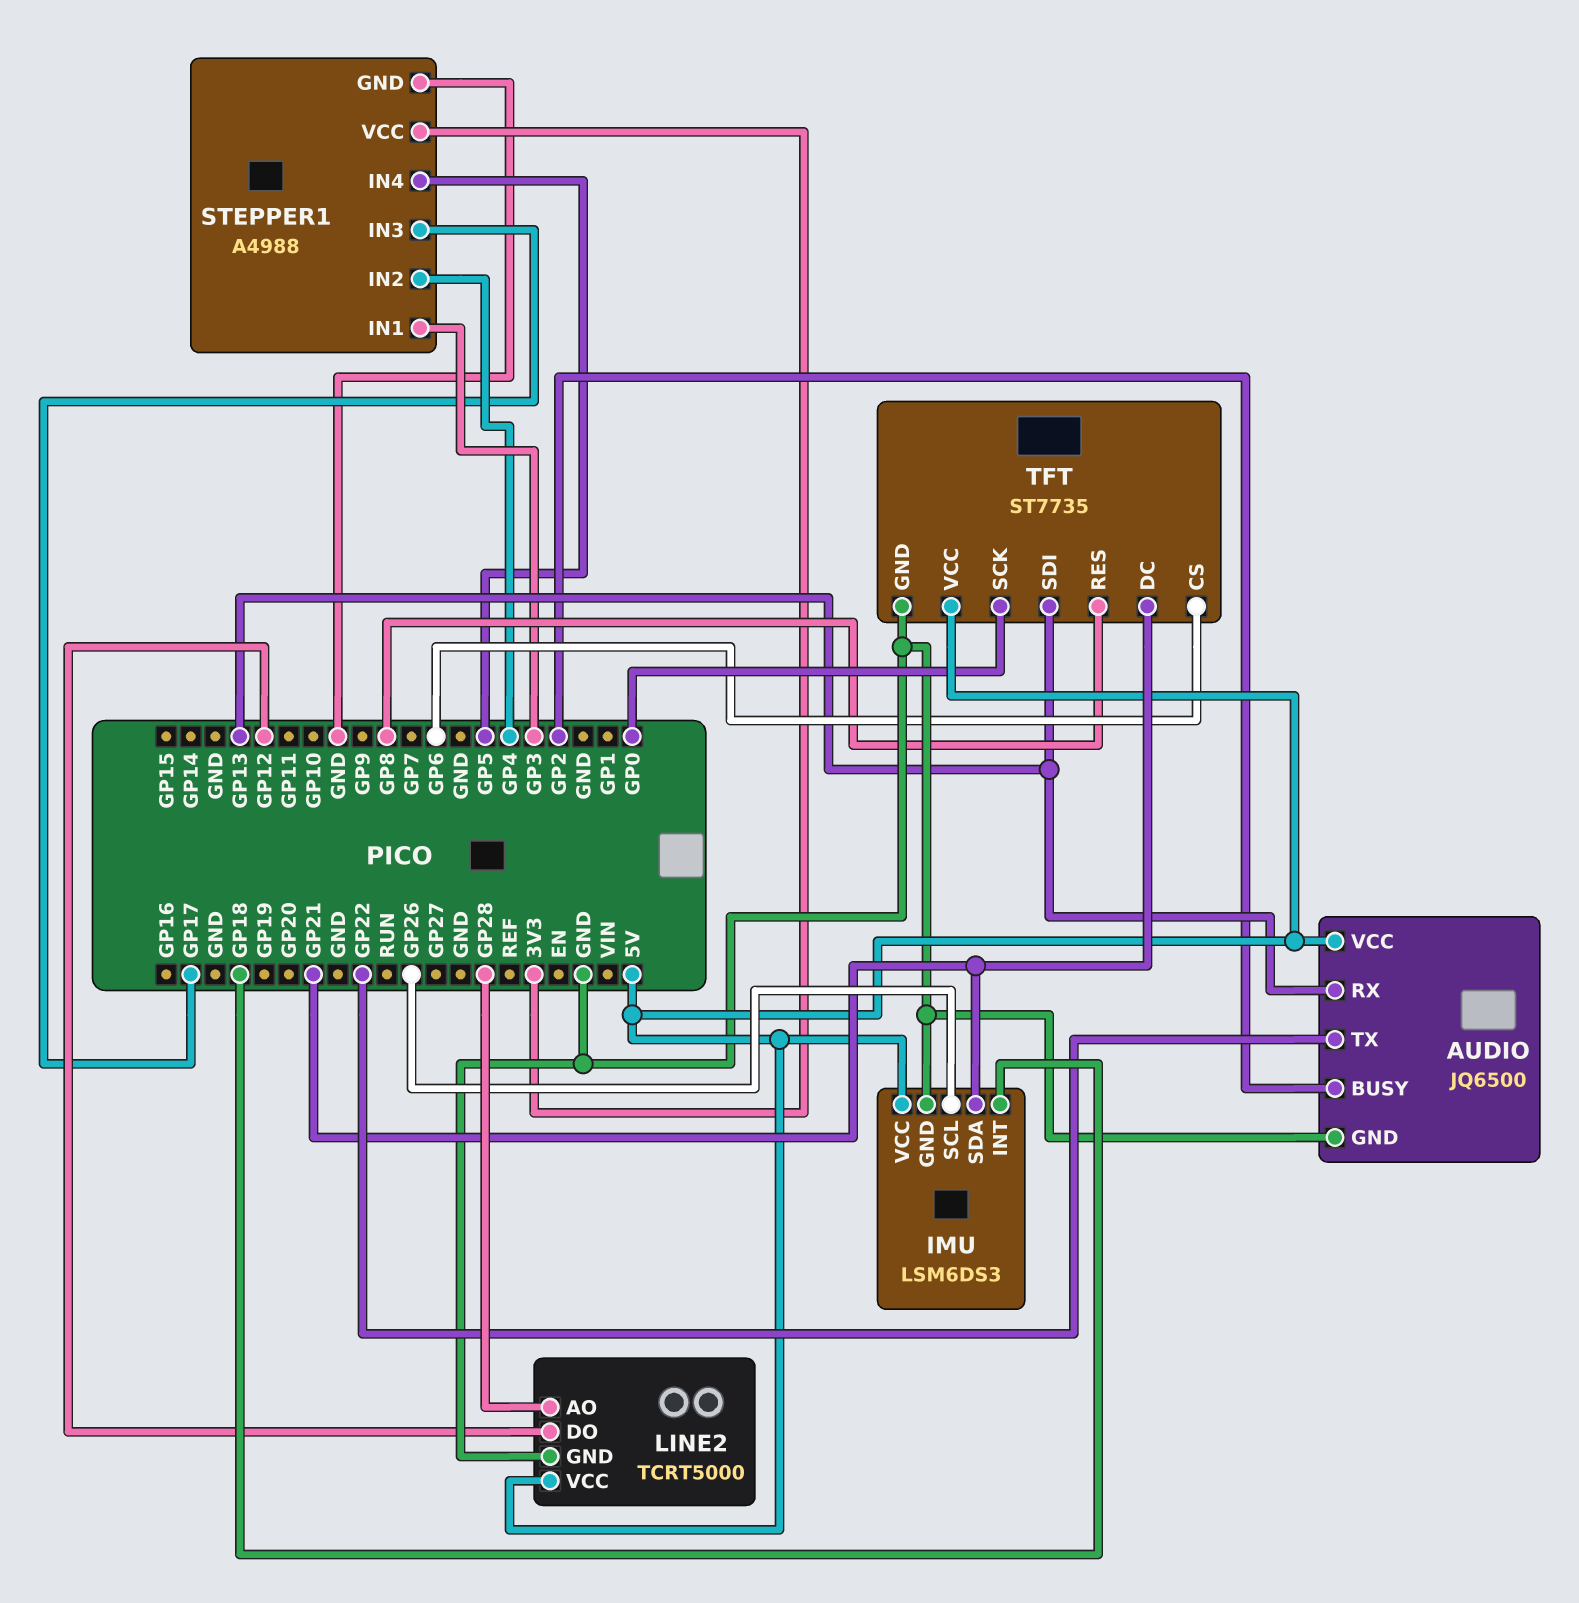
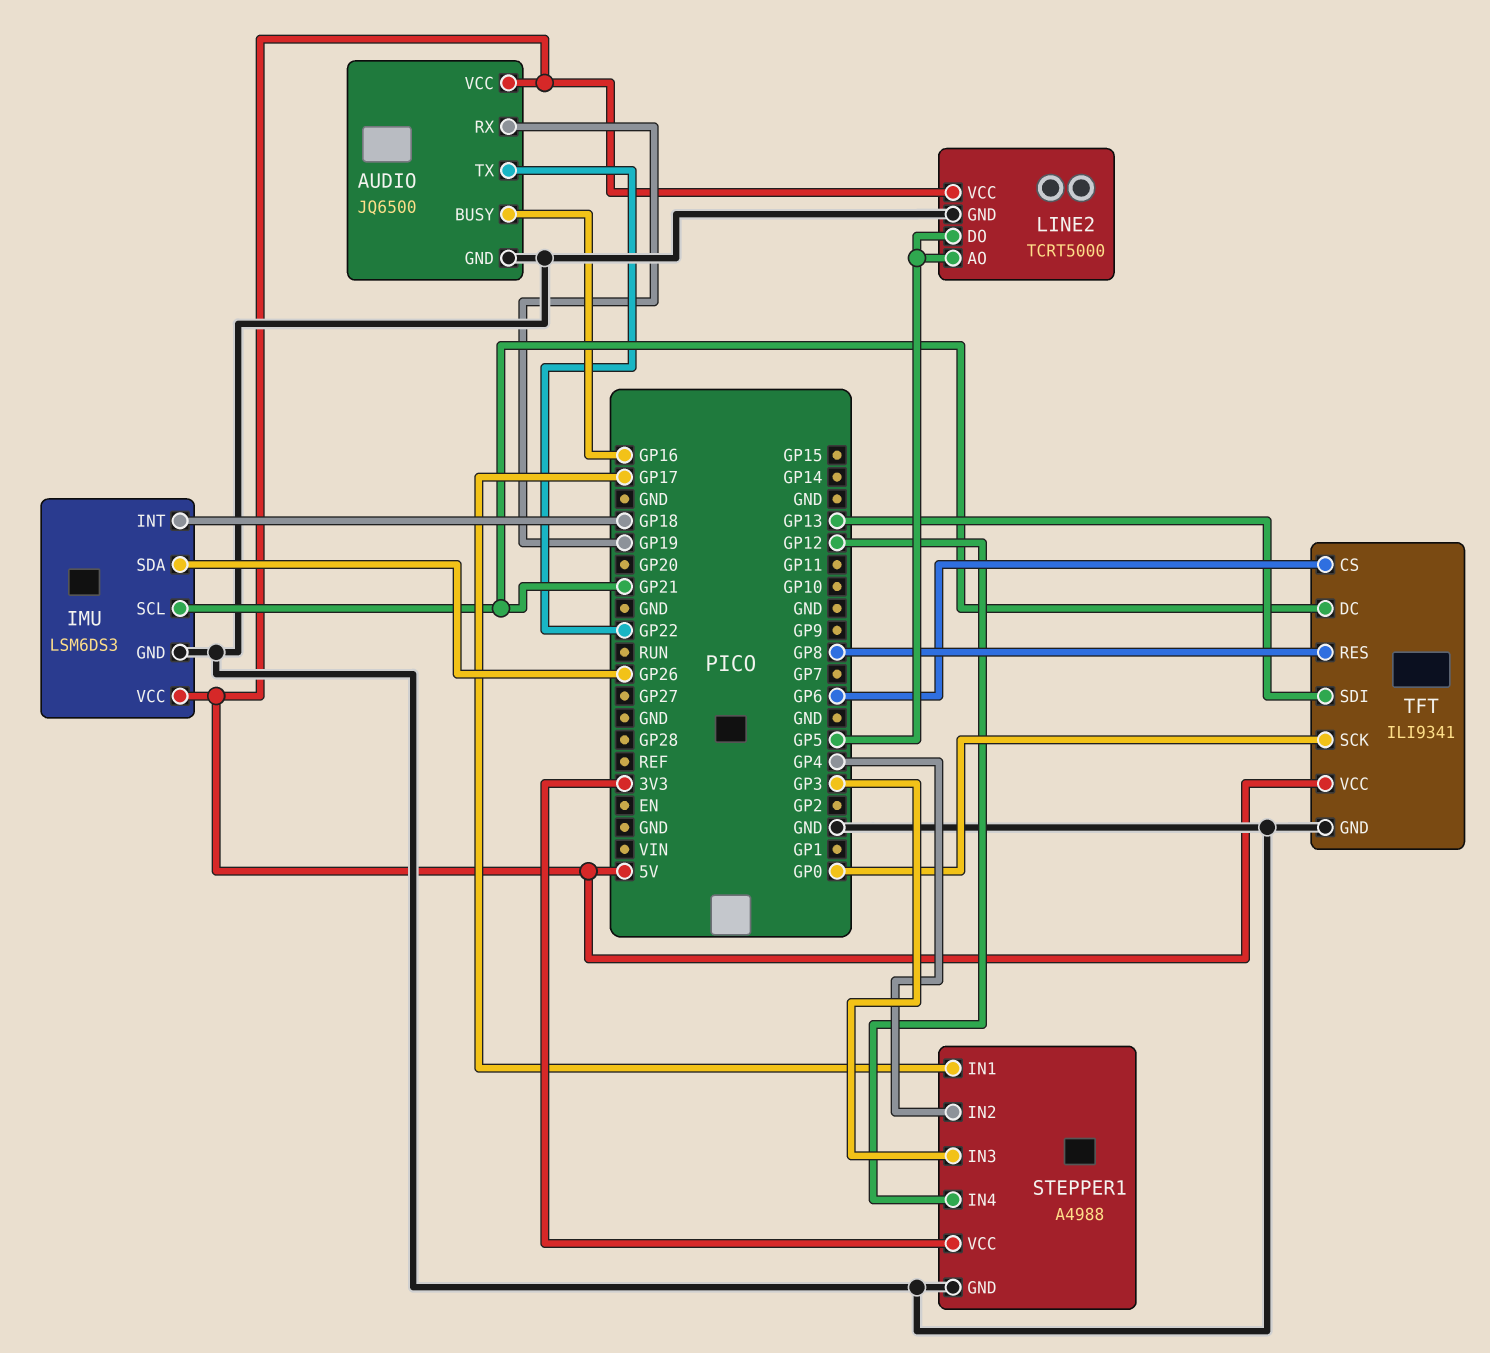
AUDIO pin BUSY: GP2 -> GP16
AUDIO pin RX: GP13 -> GP19
IMU pin SCL: GP26 -> GP21
IMU pin SDA: GP21 -> GP26
LINE2 pin AO: GP28 -> GP5
LINE2 pin DO: GP12 -> GP5
STEPPER1 pin IN1: GP3 -> GP17
STEPPER1 pin IN3: GP17 -> GP3
STEPPER1 pin IN4: GP5 -> GP12
TFT: ST7735 -> ILI9341

